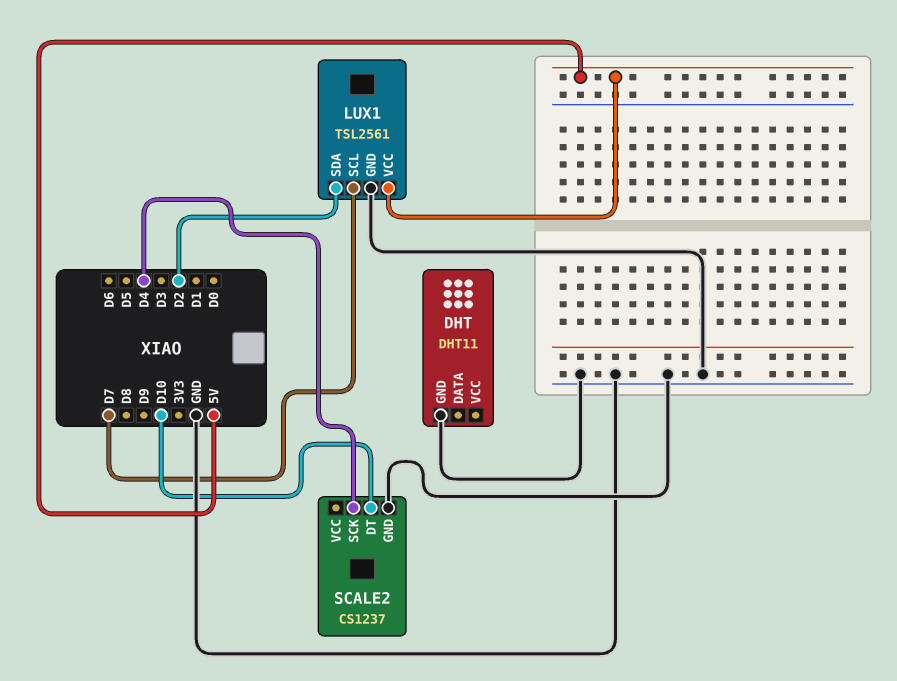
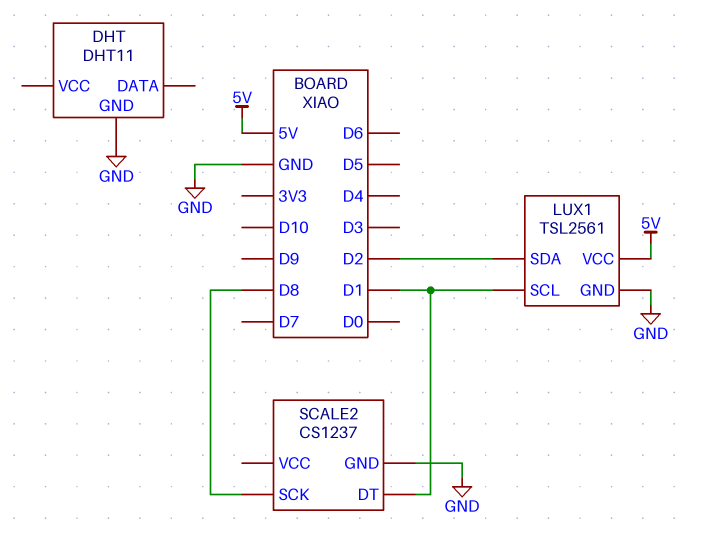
LUX1 pin SCL: D7 -> D1
SCALE2 pin DT: D10 -> D1
SCALE2 pin SCK: D4 -> D8

